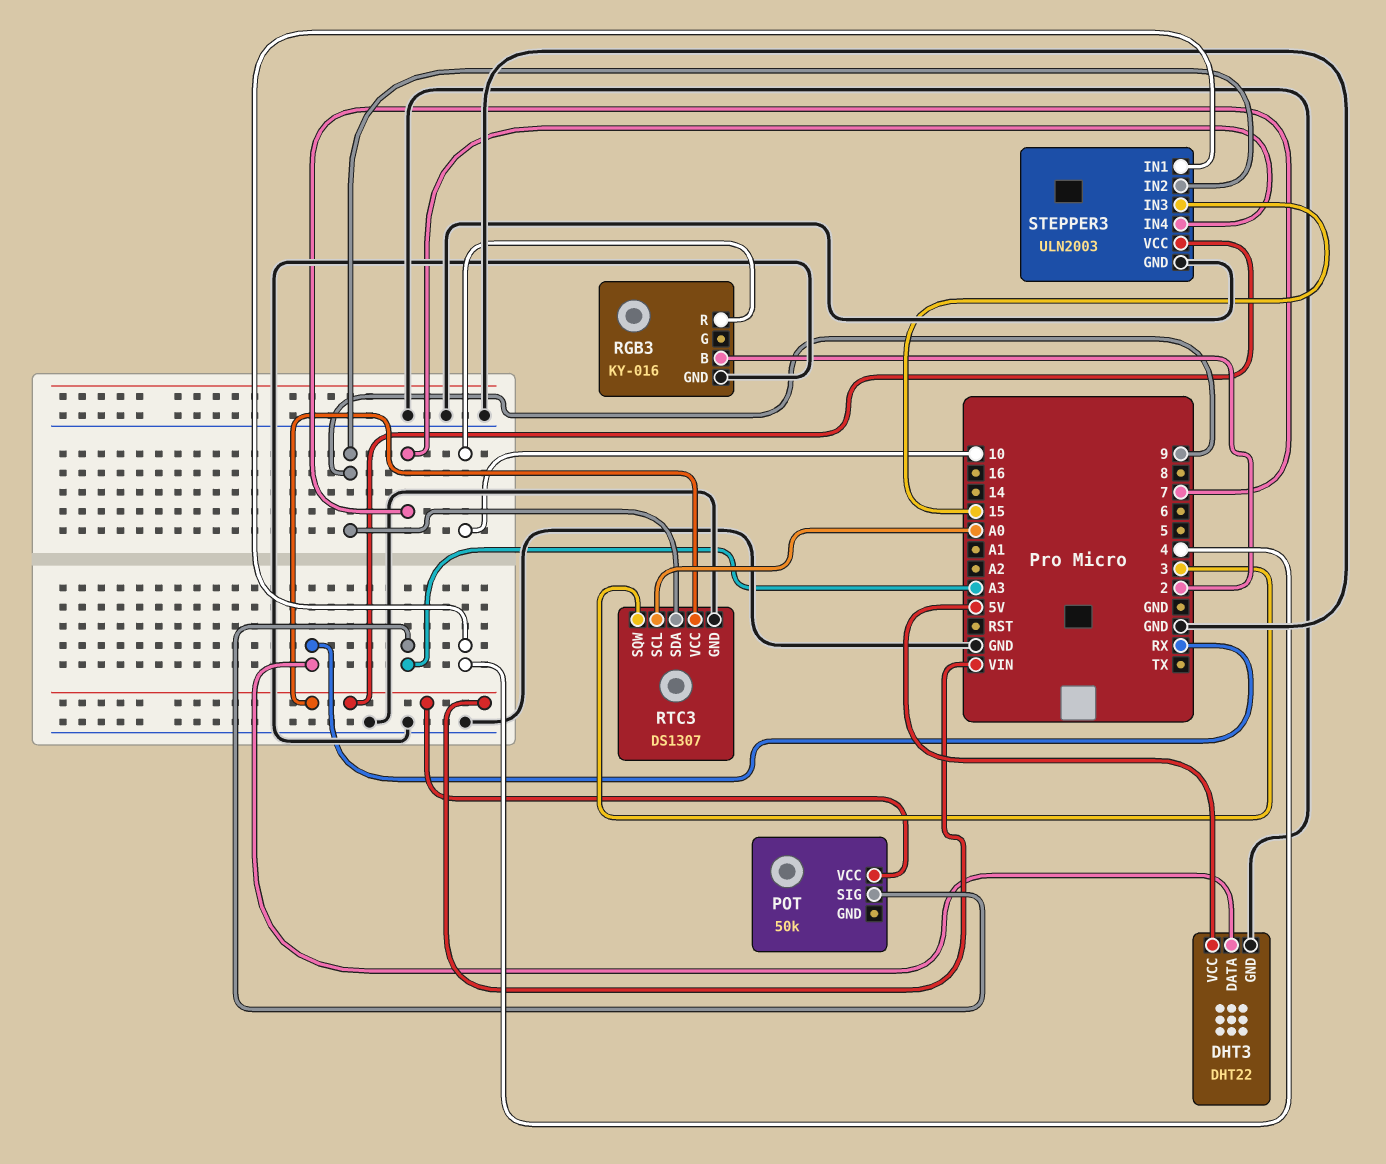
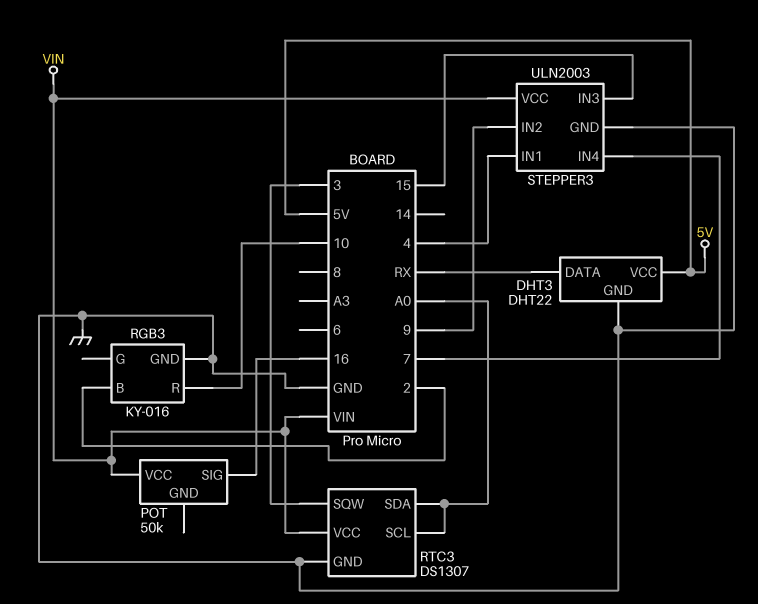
POT pin SIG: A3 -> 16
RTC3 pin SDA: 9 -> A0

